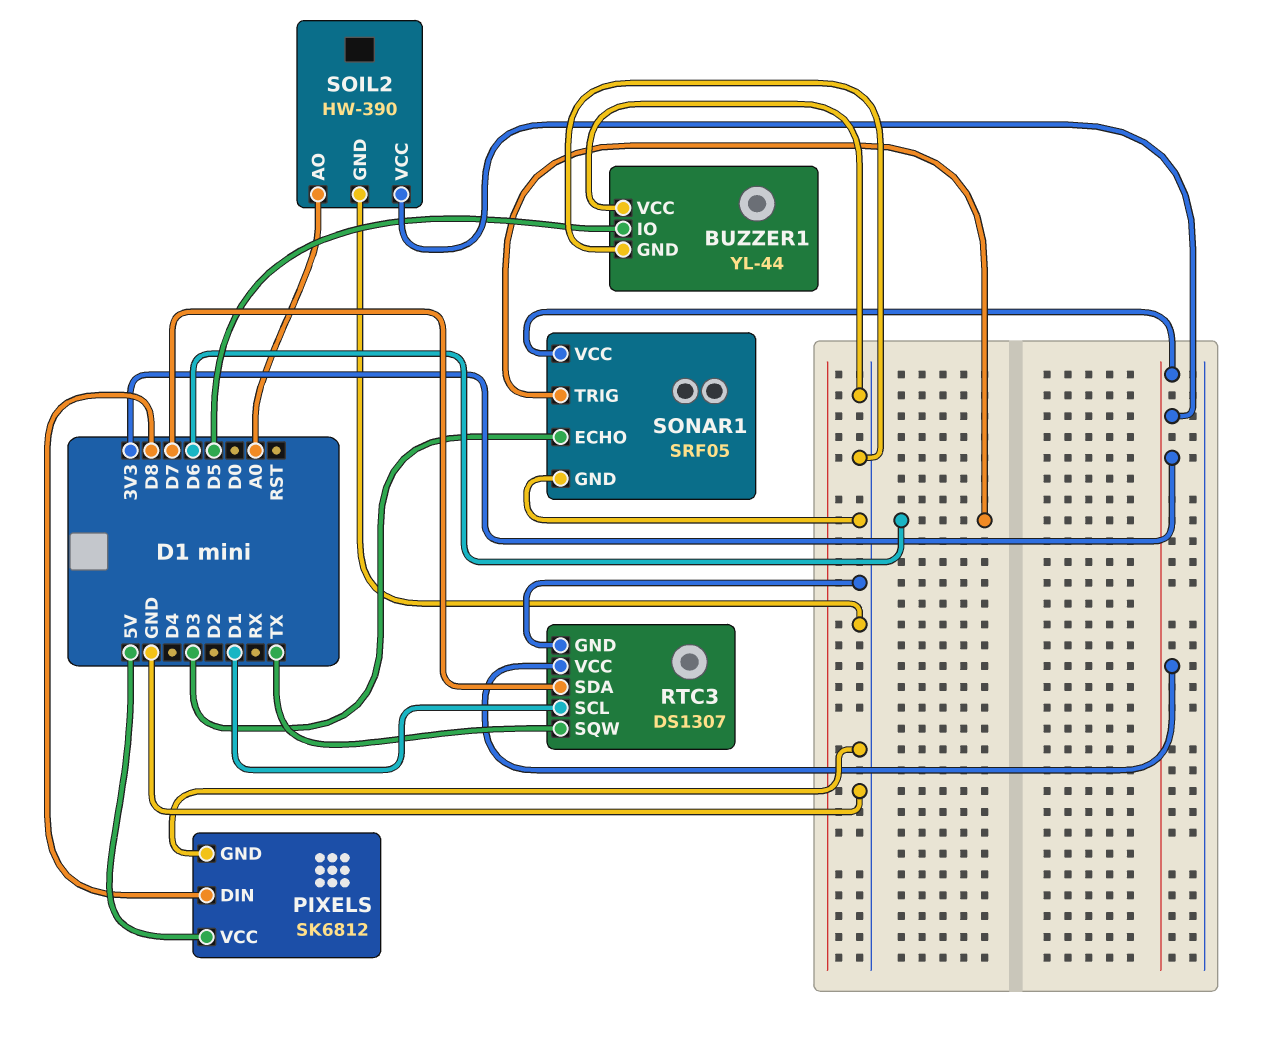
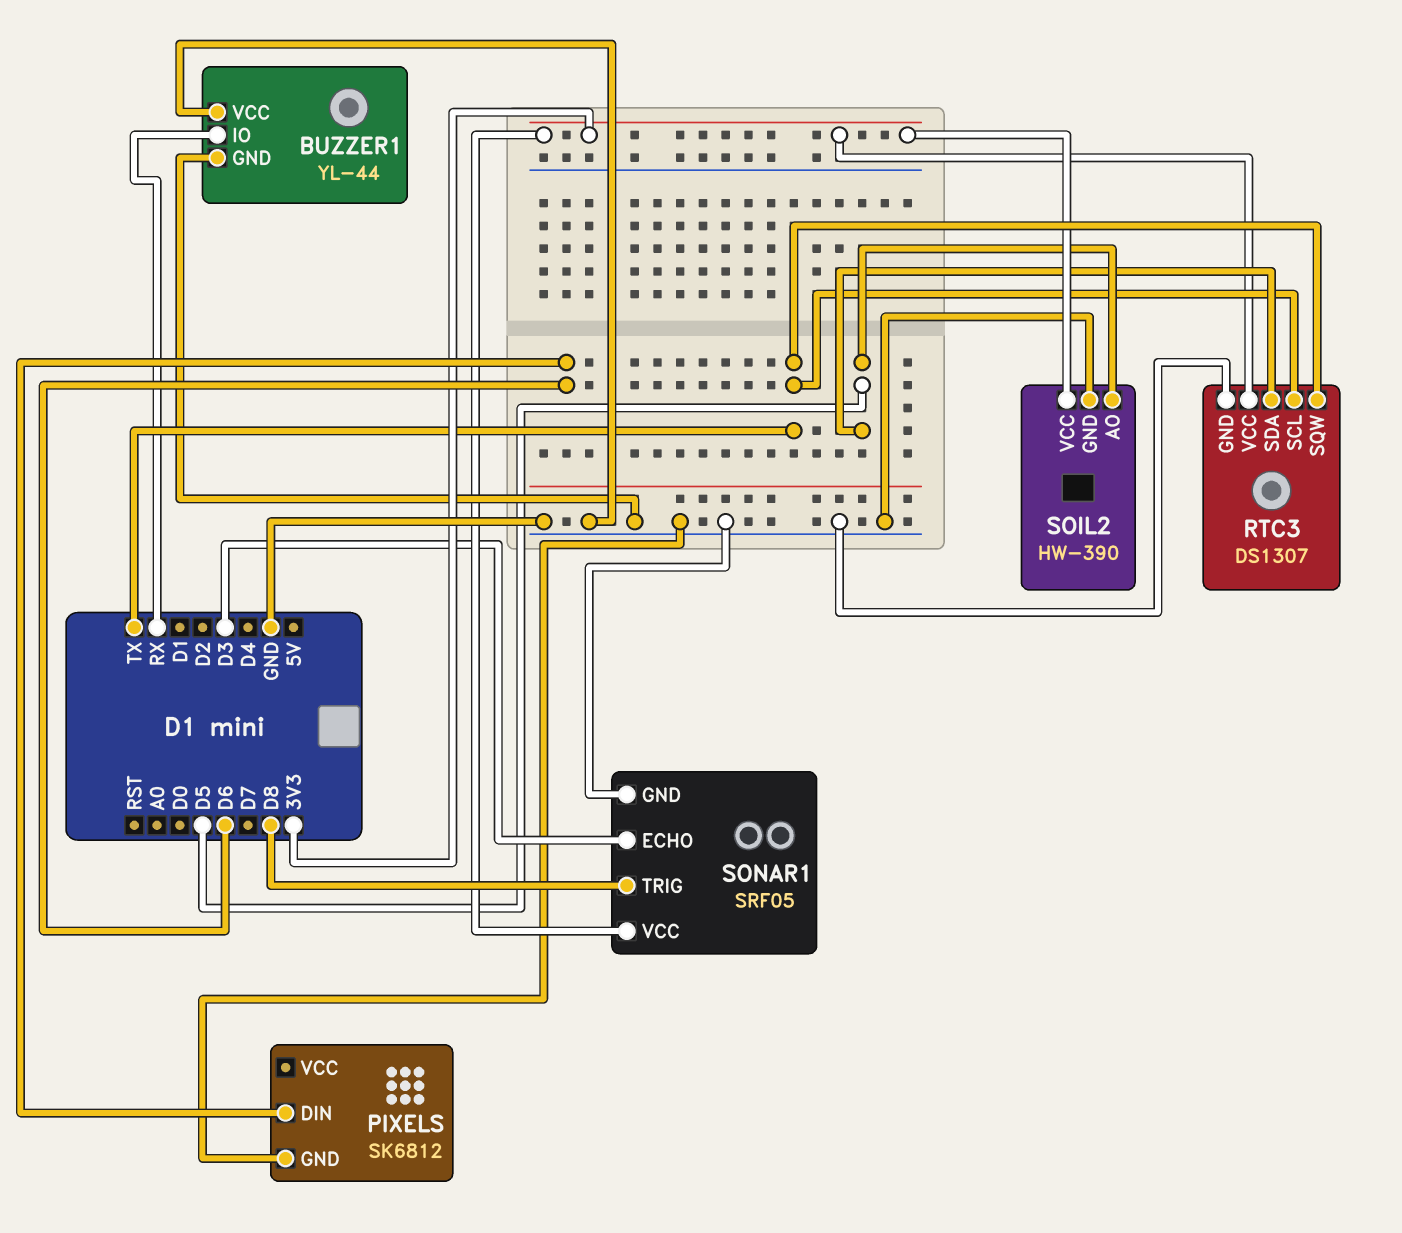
BUZZER1 pin IO: D5 -> RX
PIXELS pin DIN: D8 -> D6
PIXELS pin VCC: 5V -> none
RTC3 pin SCL: D1 -> TX
RTC3 pin SDA: D7 -> D5
SOIL2 pin AO: A0 -> D5
SONAR1 pin TRIG: D6 -> D8

